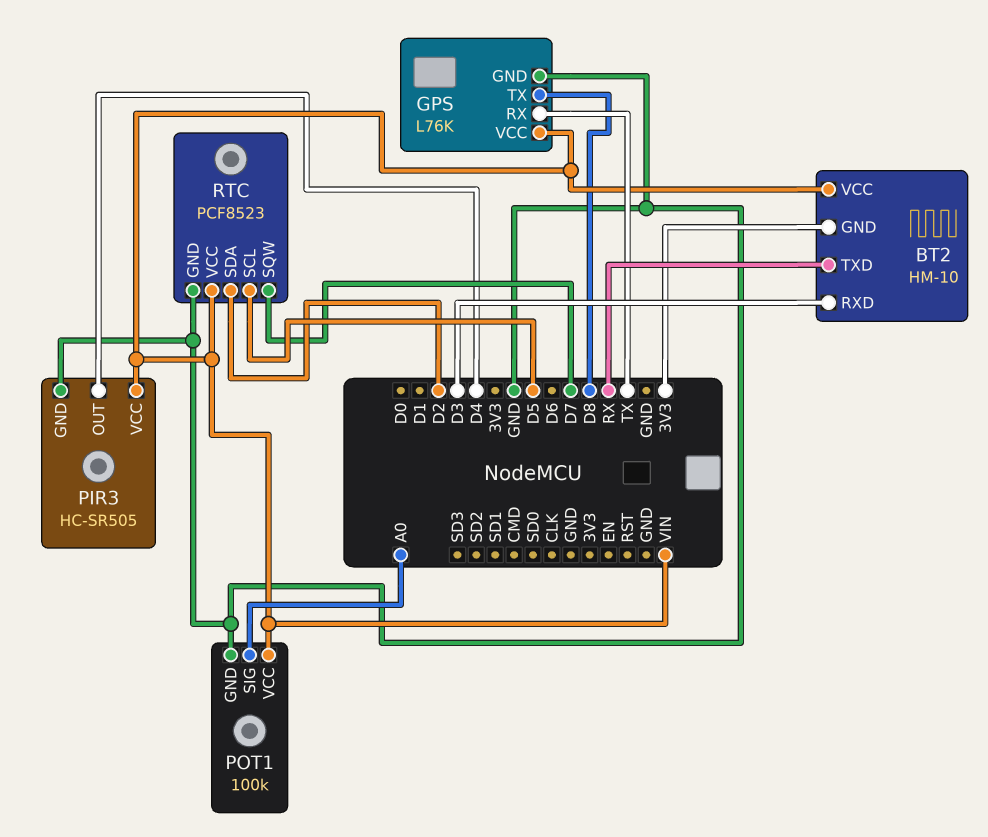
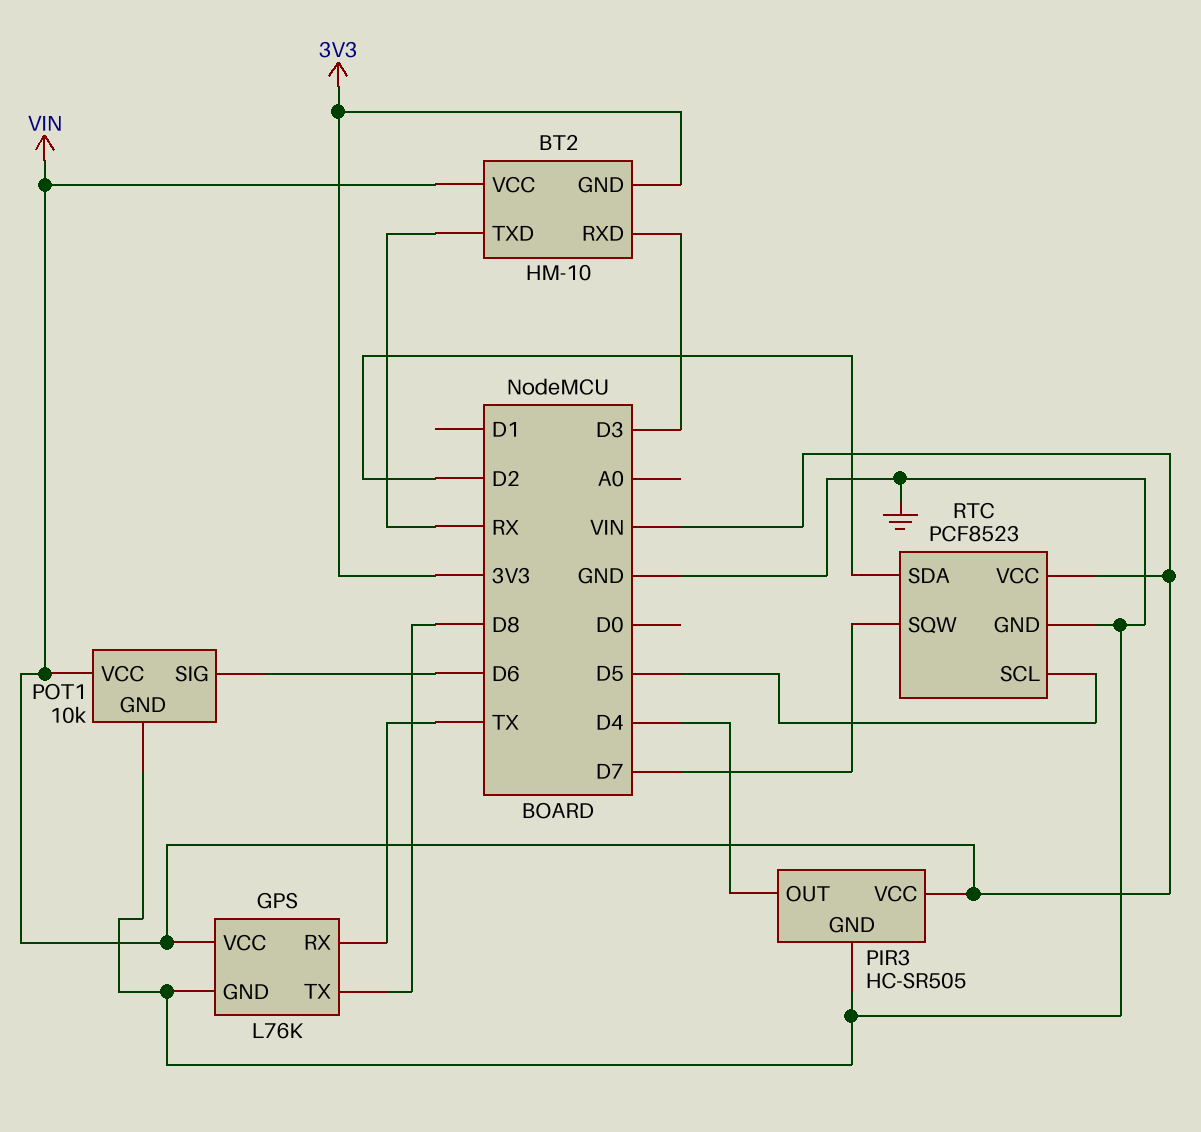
POT1: 100k -> 10k
POT1 pin SIG: A0 -> D6

